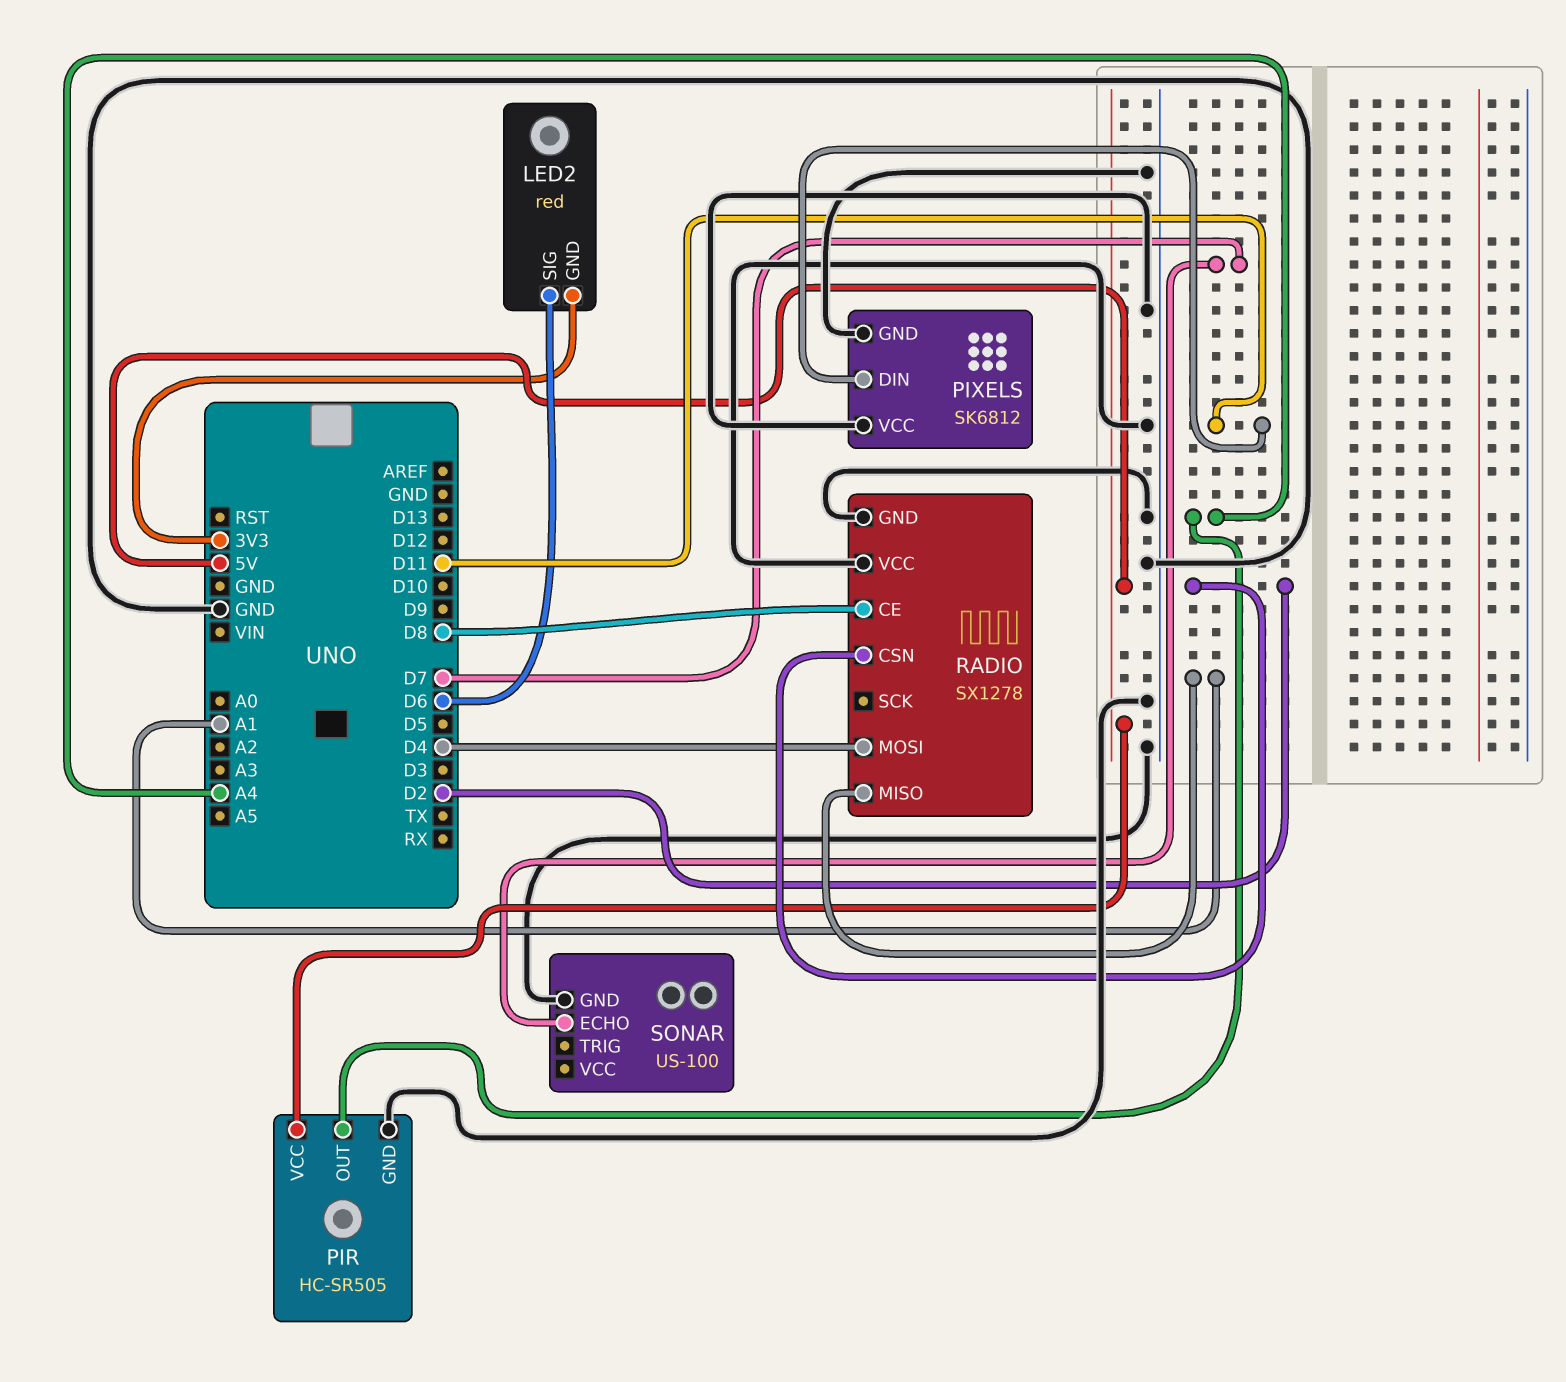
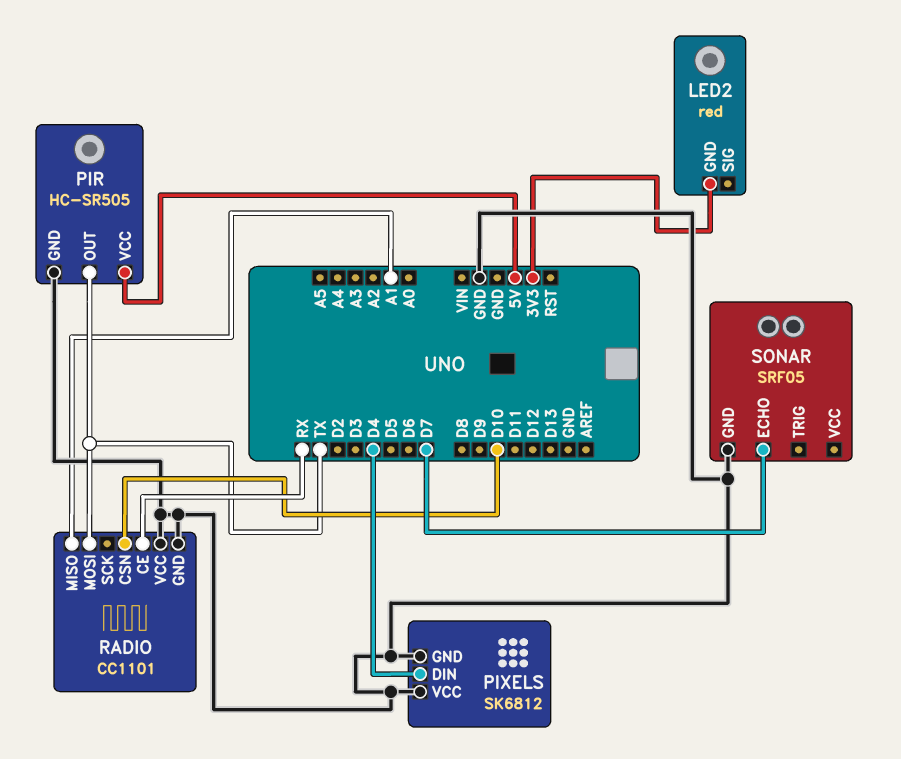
LED2 pin SIG: D6 -> none
PIR pin OUT: A4 -> TX
PIXELS pin DIN: D11 -> D4
RADIO: SX1278 -> CC1101
RADIO pin CE: D8 -> RX
RADIO pin CSN: D2 -> D10
RADIO pin MOSI: D4 -> TX
SONAR: US-100 -> SRF05

